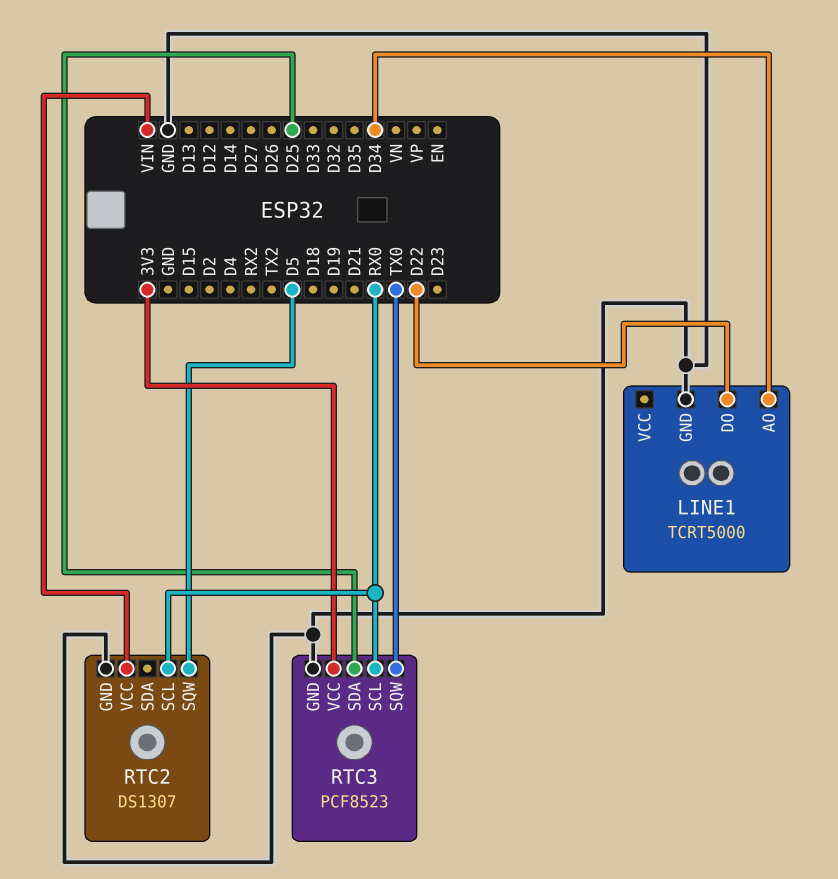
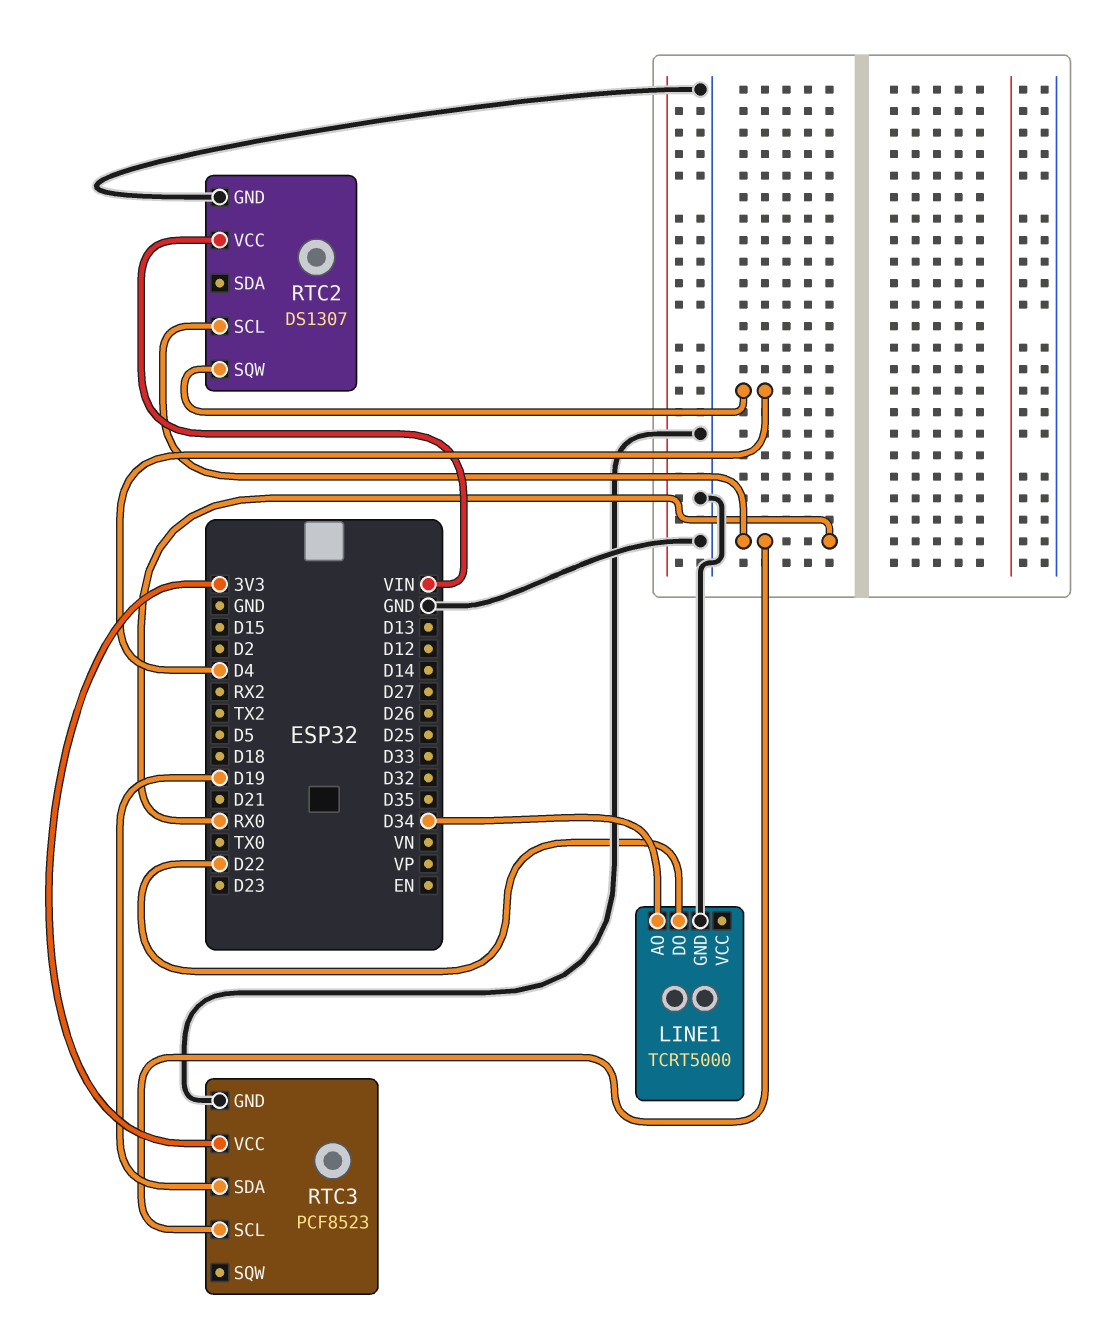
RTC2 pin SQW: D5 -> D4
RTC3 pin SDA: D25 -> D19
RTC3 pin SQW: TX0 -> none

